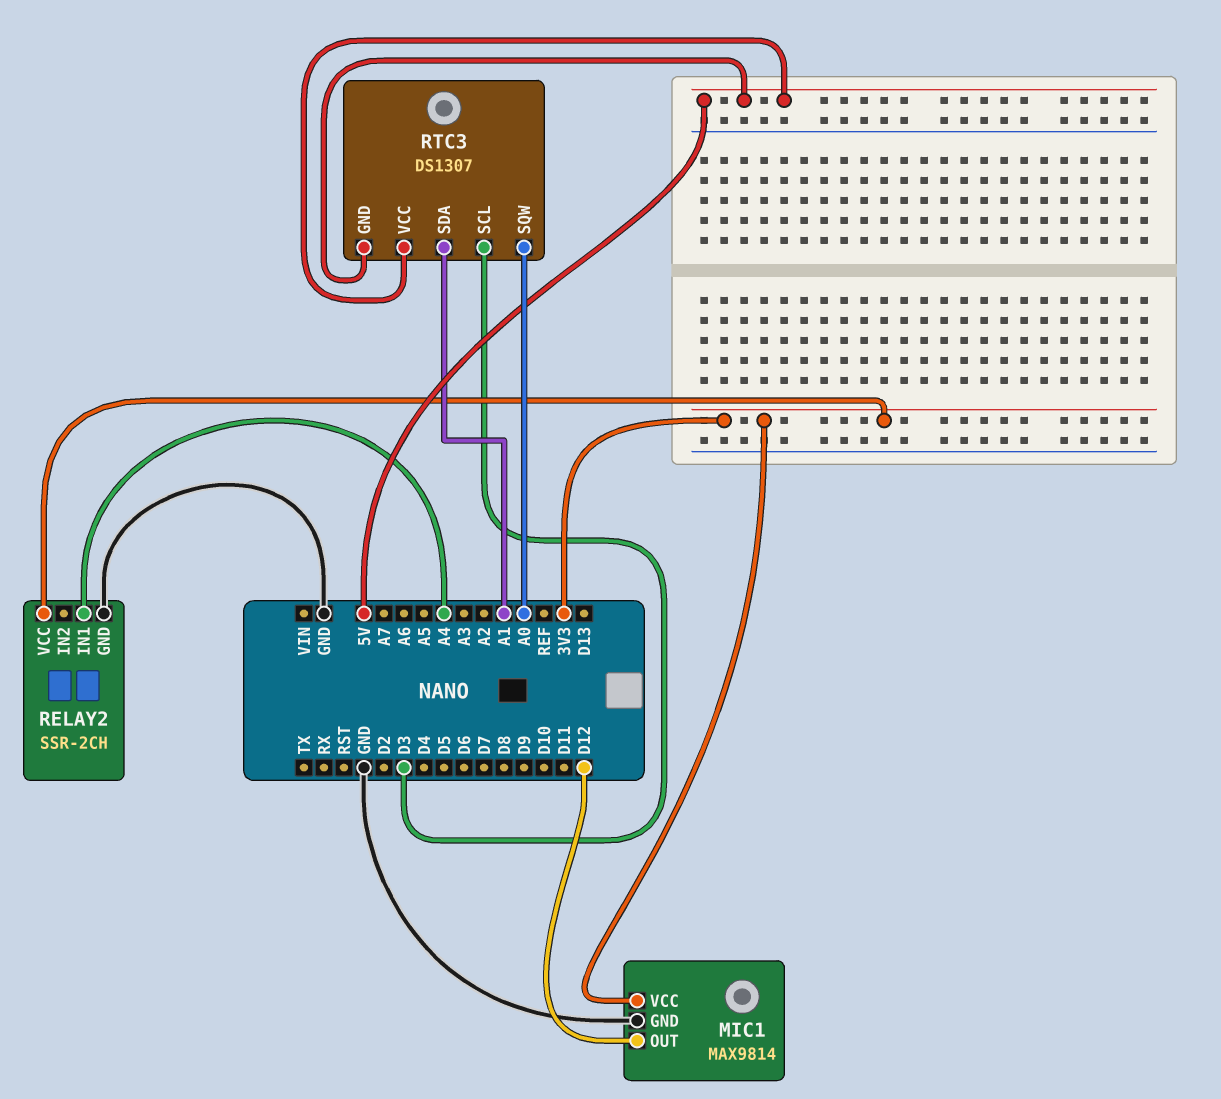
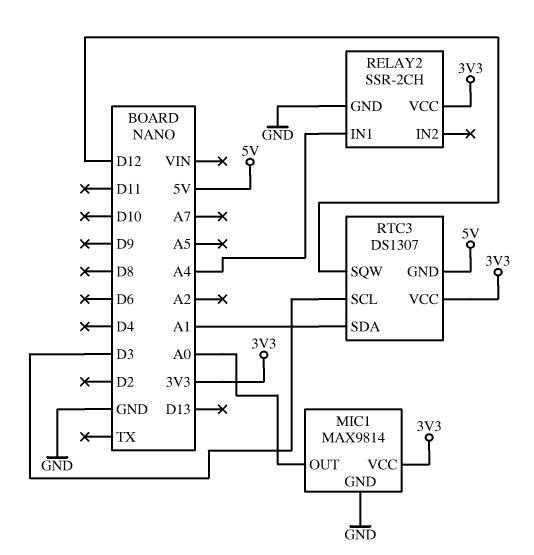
MIC1 pin OUT: D12 -> A0
RTC3 pin SQW: A0 -> D12
RTC3 pin VCC: 5V -> 3V3

